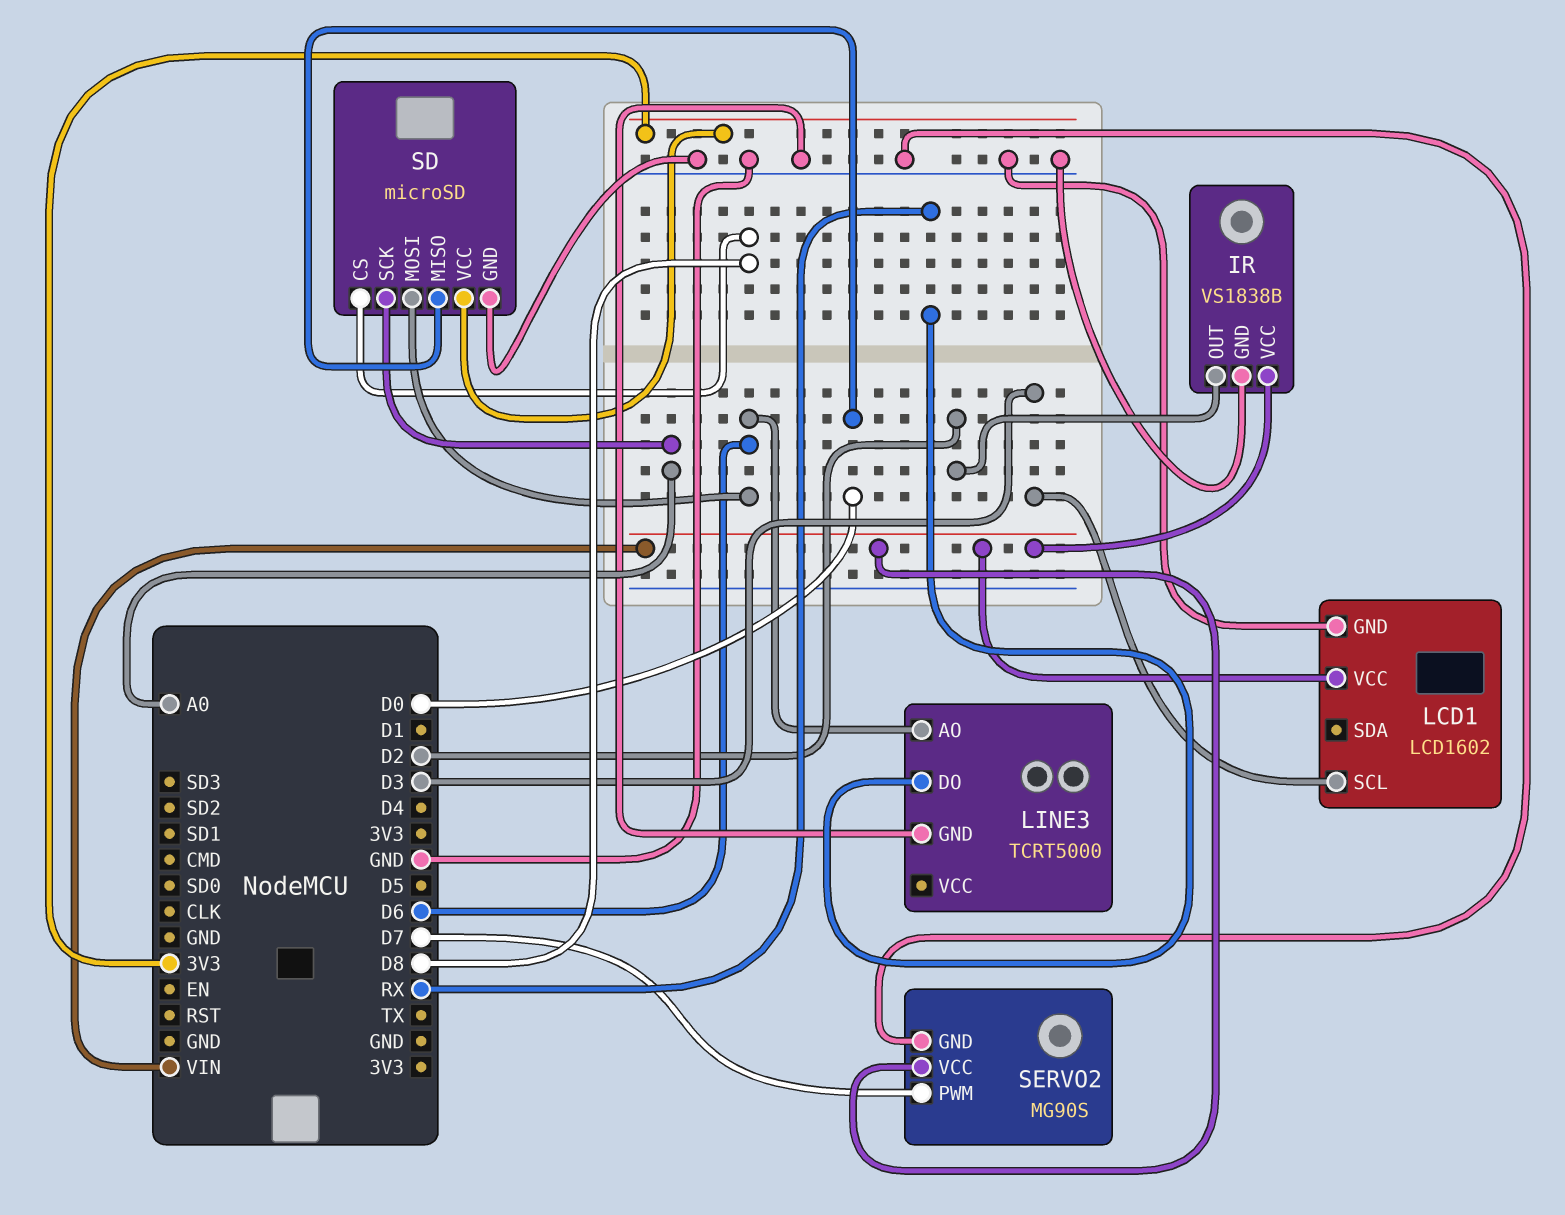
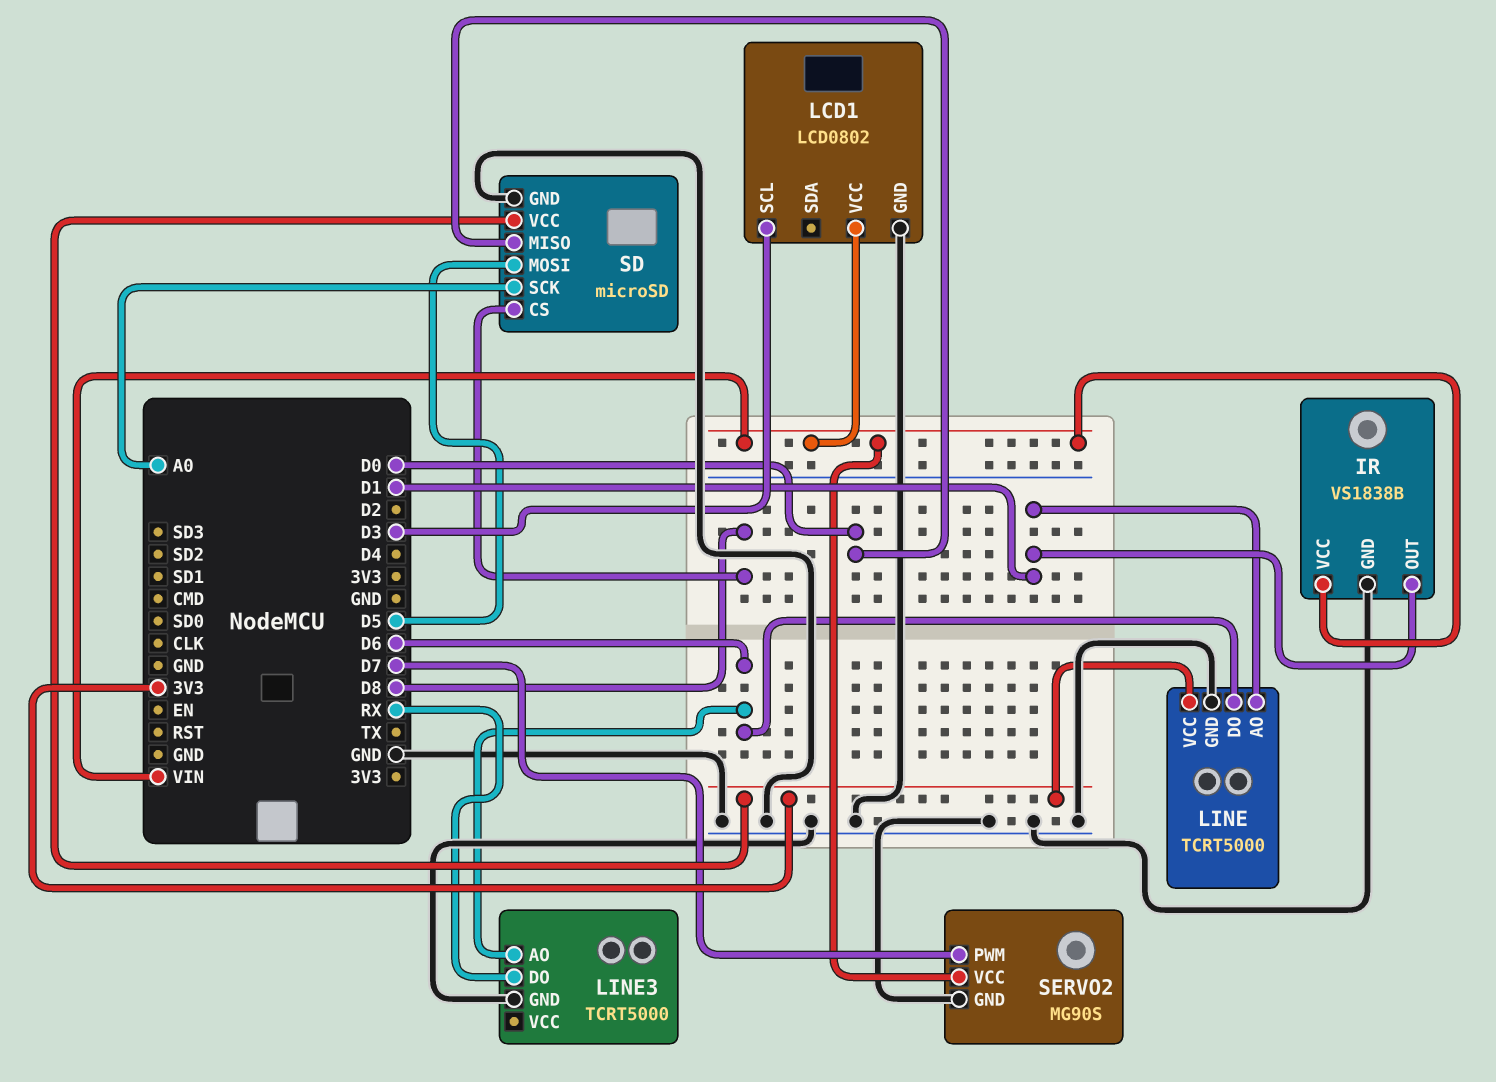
IR pin OUT: D2 -> D1
LCD1: LCD1602 -> LCD0802
LINE: none -> TCRT5000
LINE pin AO: none -> D1
LINE pin DO: none -> D6
LINE pin GND: none -> GND
LINE pin VCC: none -> 3V3
SD pin MOSI: D6 -> D5

